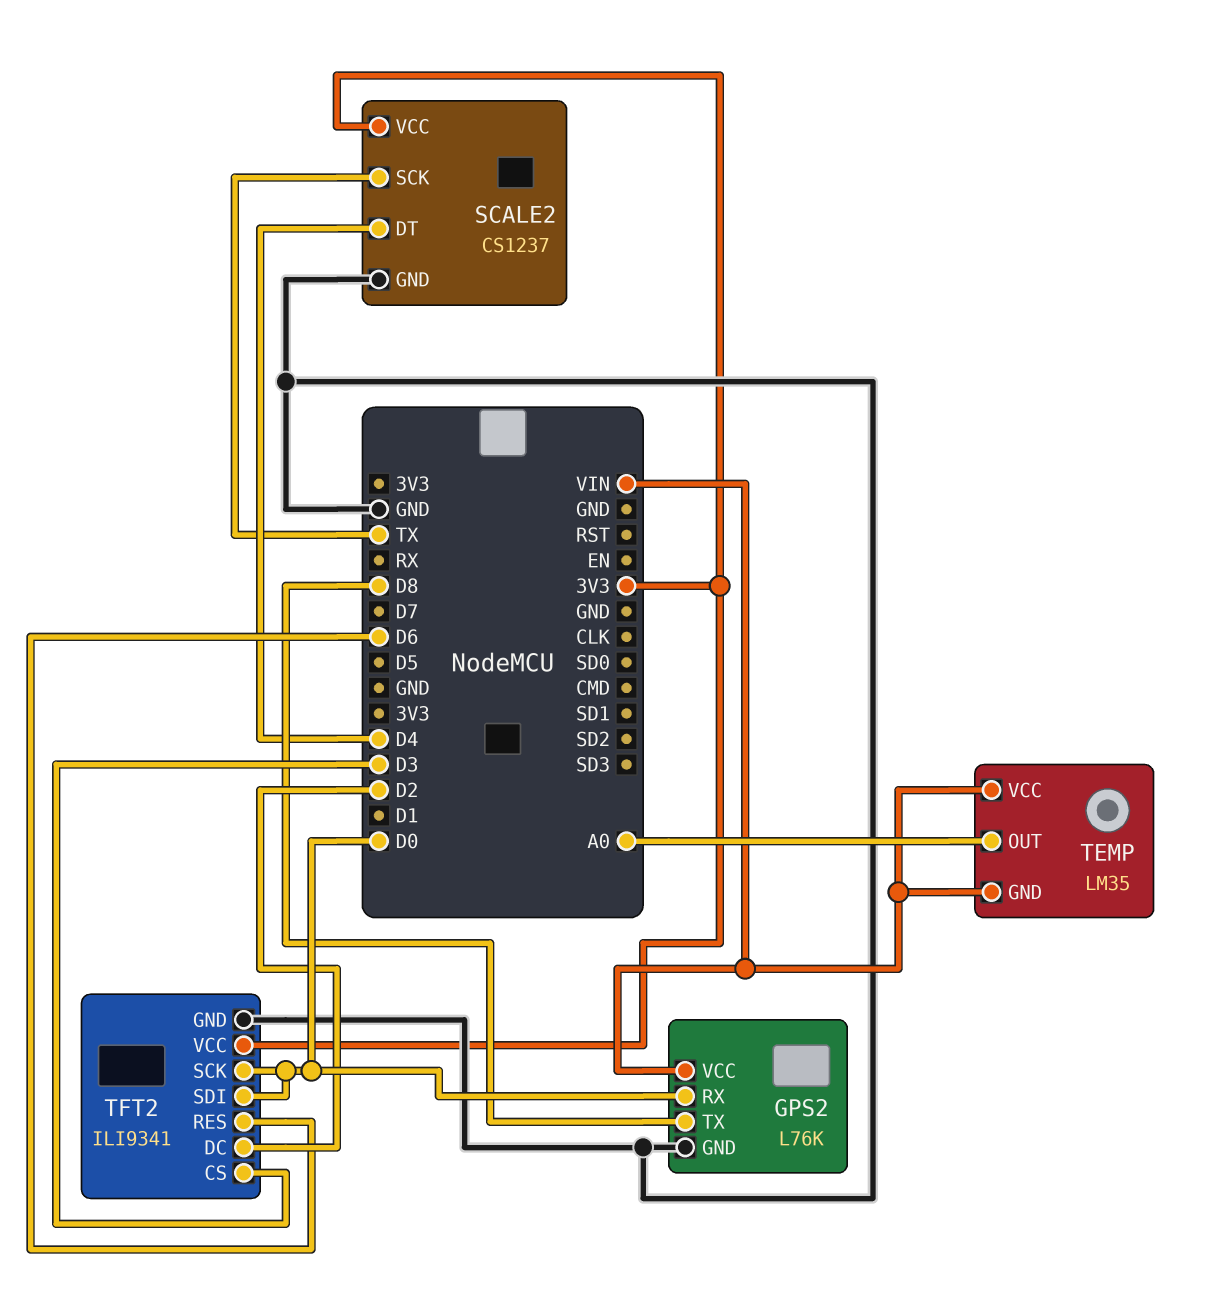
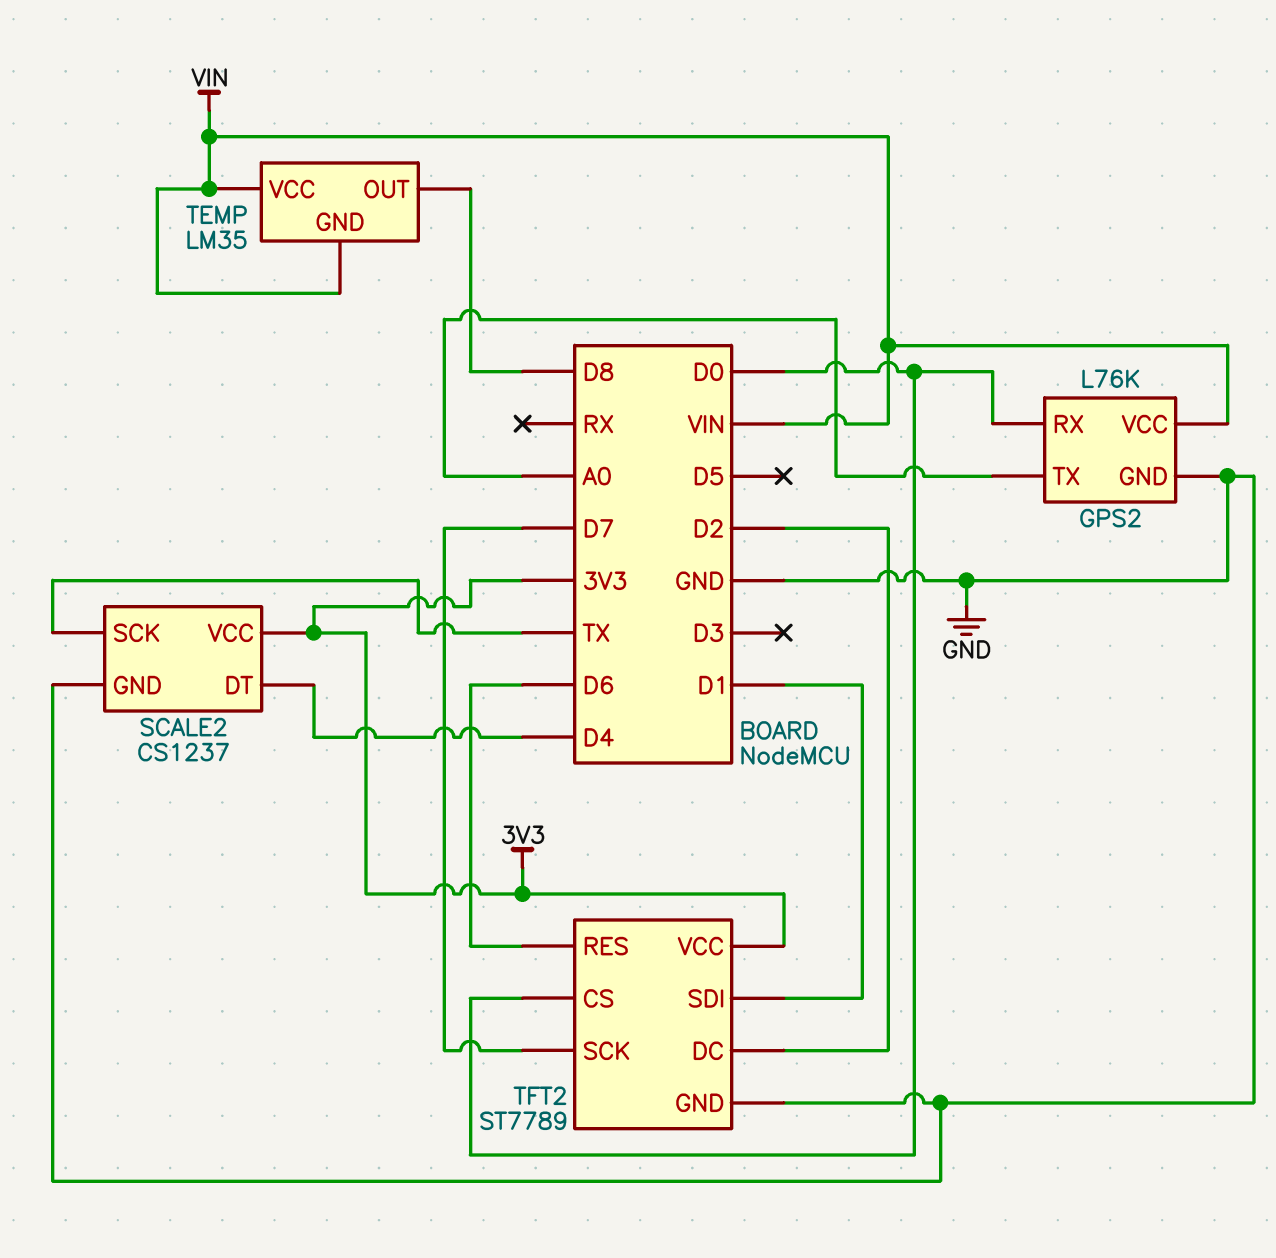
GPS2 pin TX: D8 -> A0
TEMP pin OUT: A0 -> D8
TFT2: ILI9341 -> ST7789
TFT2 pin CS: D3 -> D0
TFT2 pin SCK: D0 -> D7
TFT2 pin SDI: D0 -> D1

